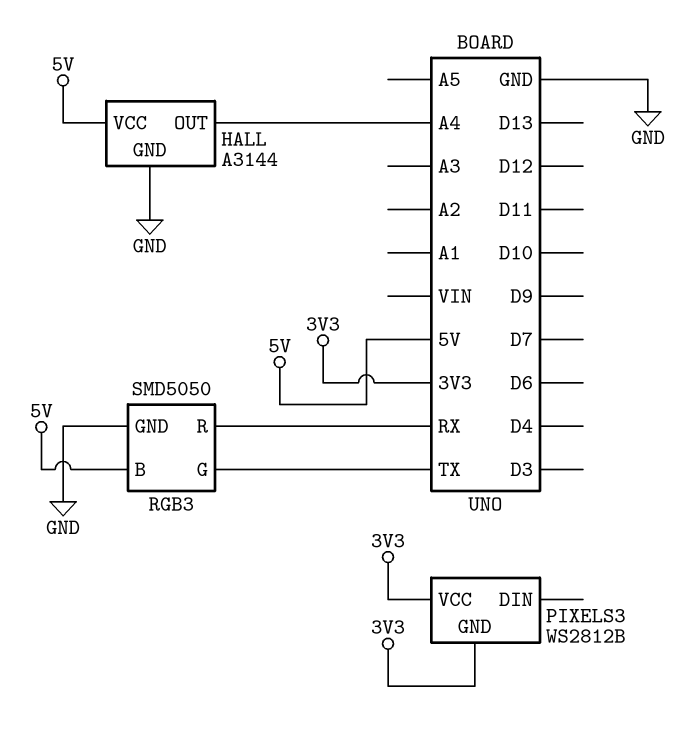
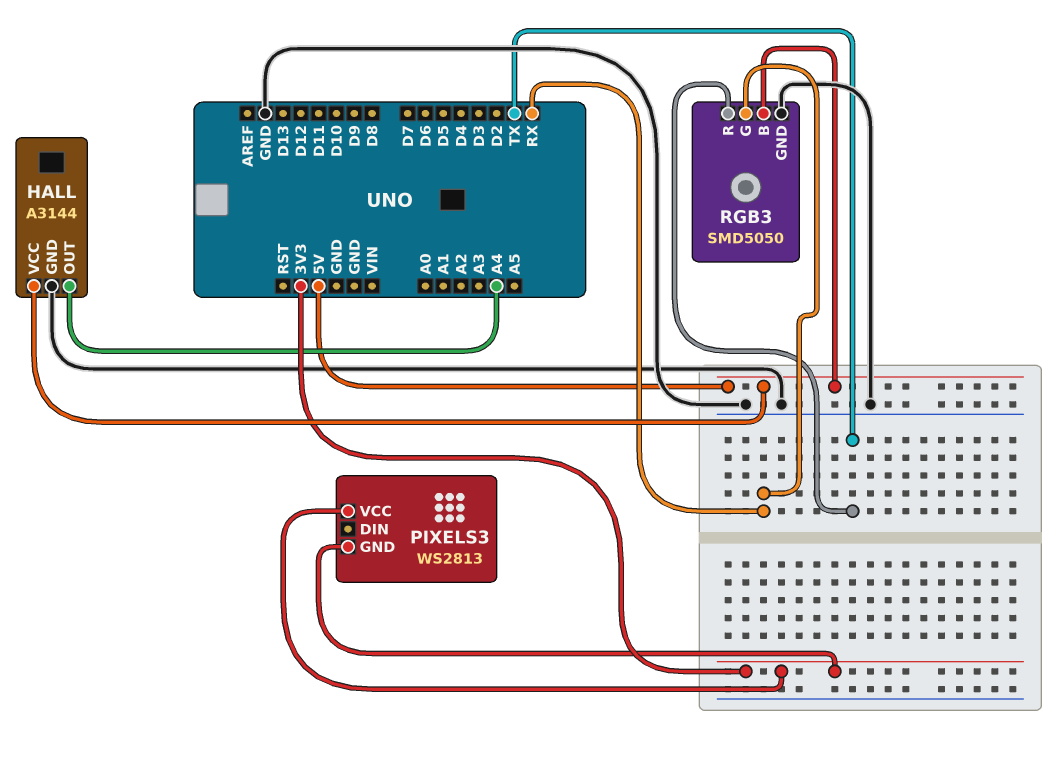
PIXELS3: WS2812B -> WS2813
RGB3 pin G: TX -> RX
RGB3 pin R: RX -> TX

